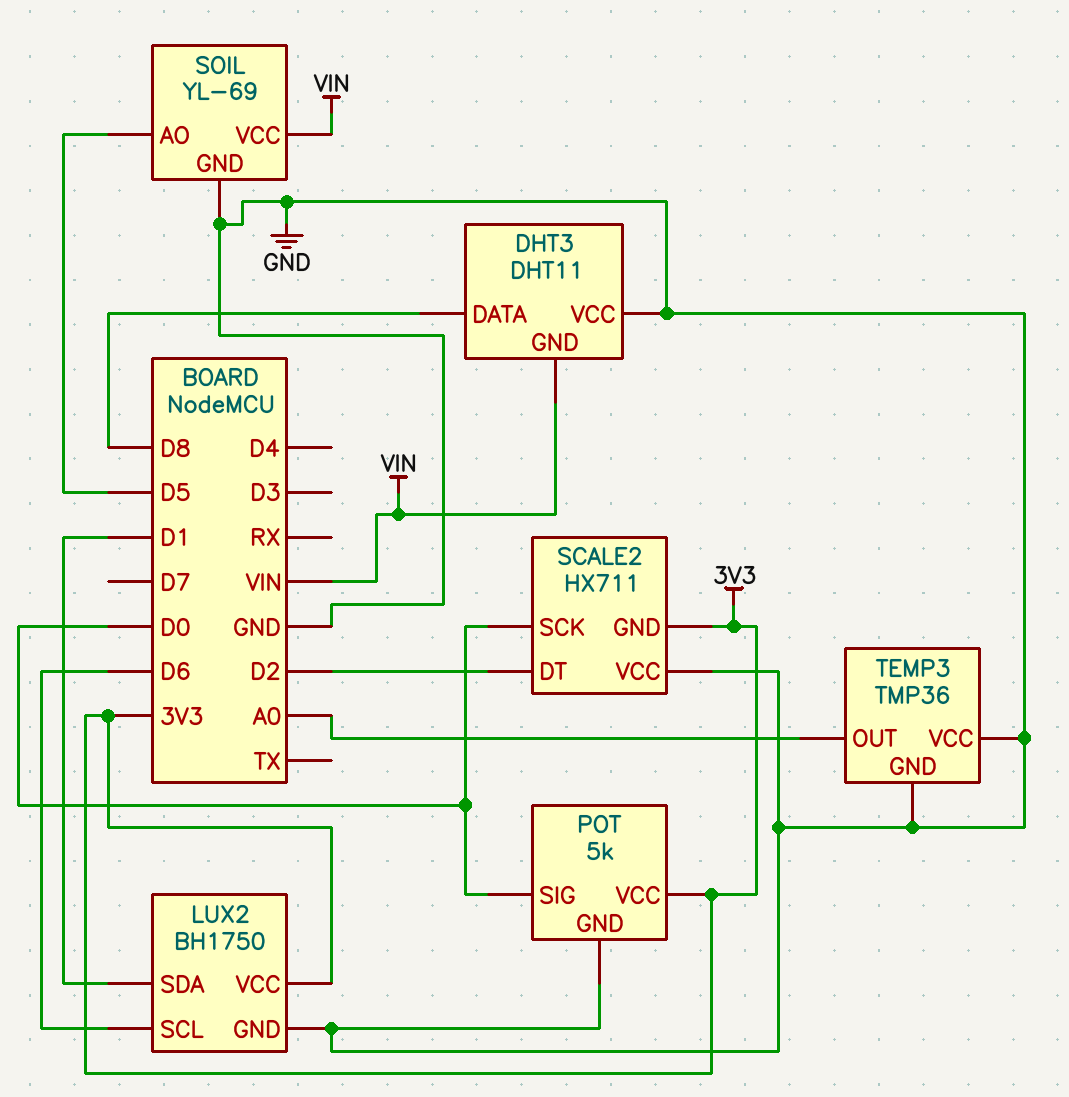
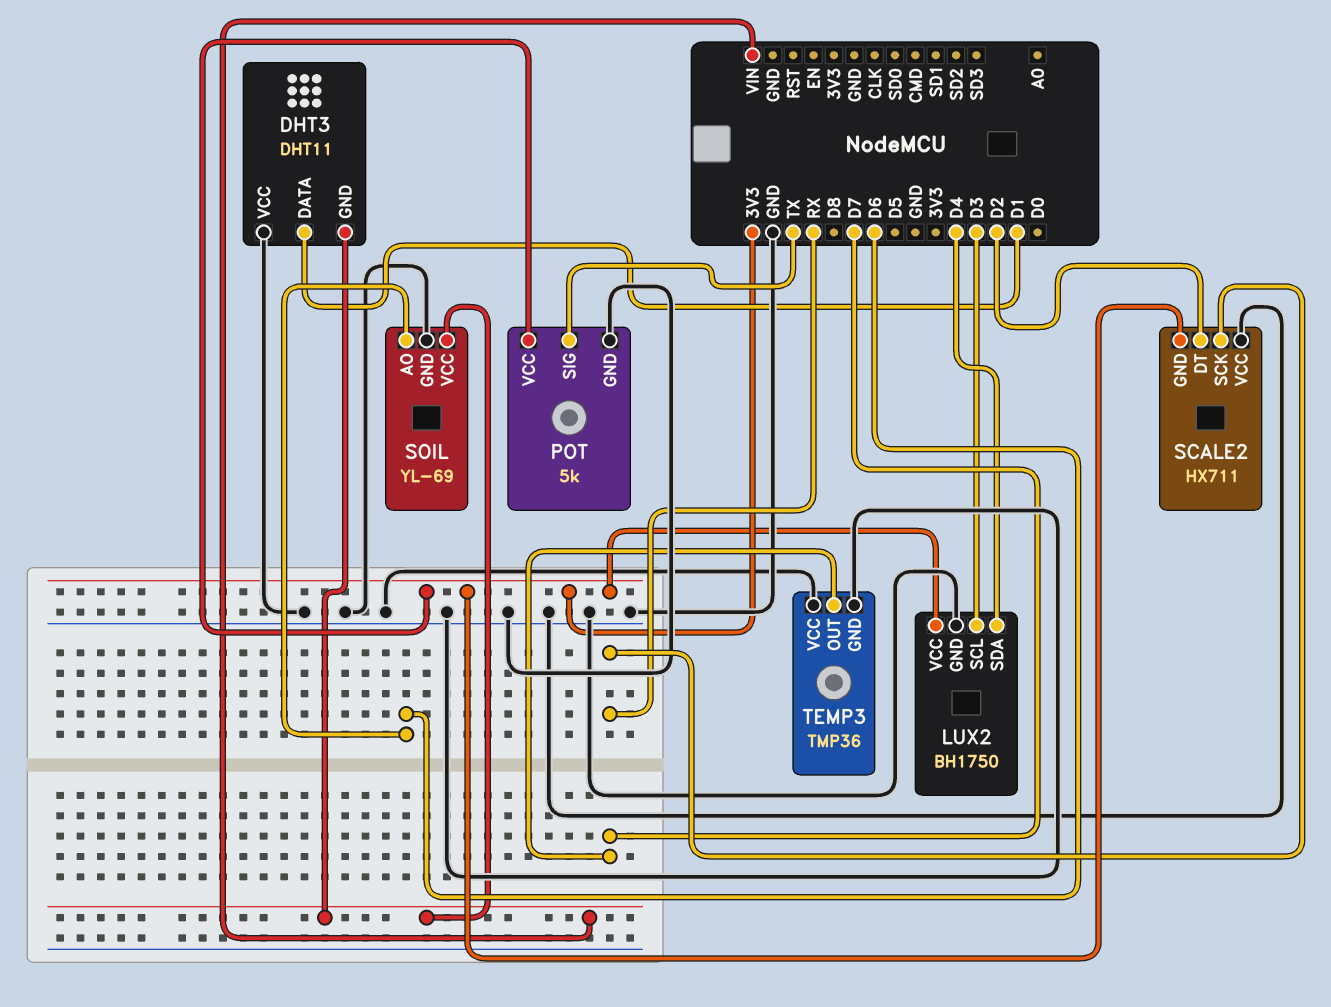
DHT3 pin DATA: D8 -> D1
LUX2 pin SCL: D6 -> D3
LUX2 pin SDA: D1 -> D4
POT pin SIG: D0 -> TX
SCALE2 pin SCK: D0 -> RX
SOIL pin AO: D5 -> D6
TEMP3 pin OUT: A0 -> D7

